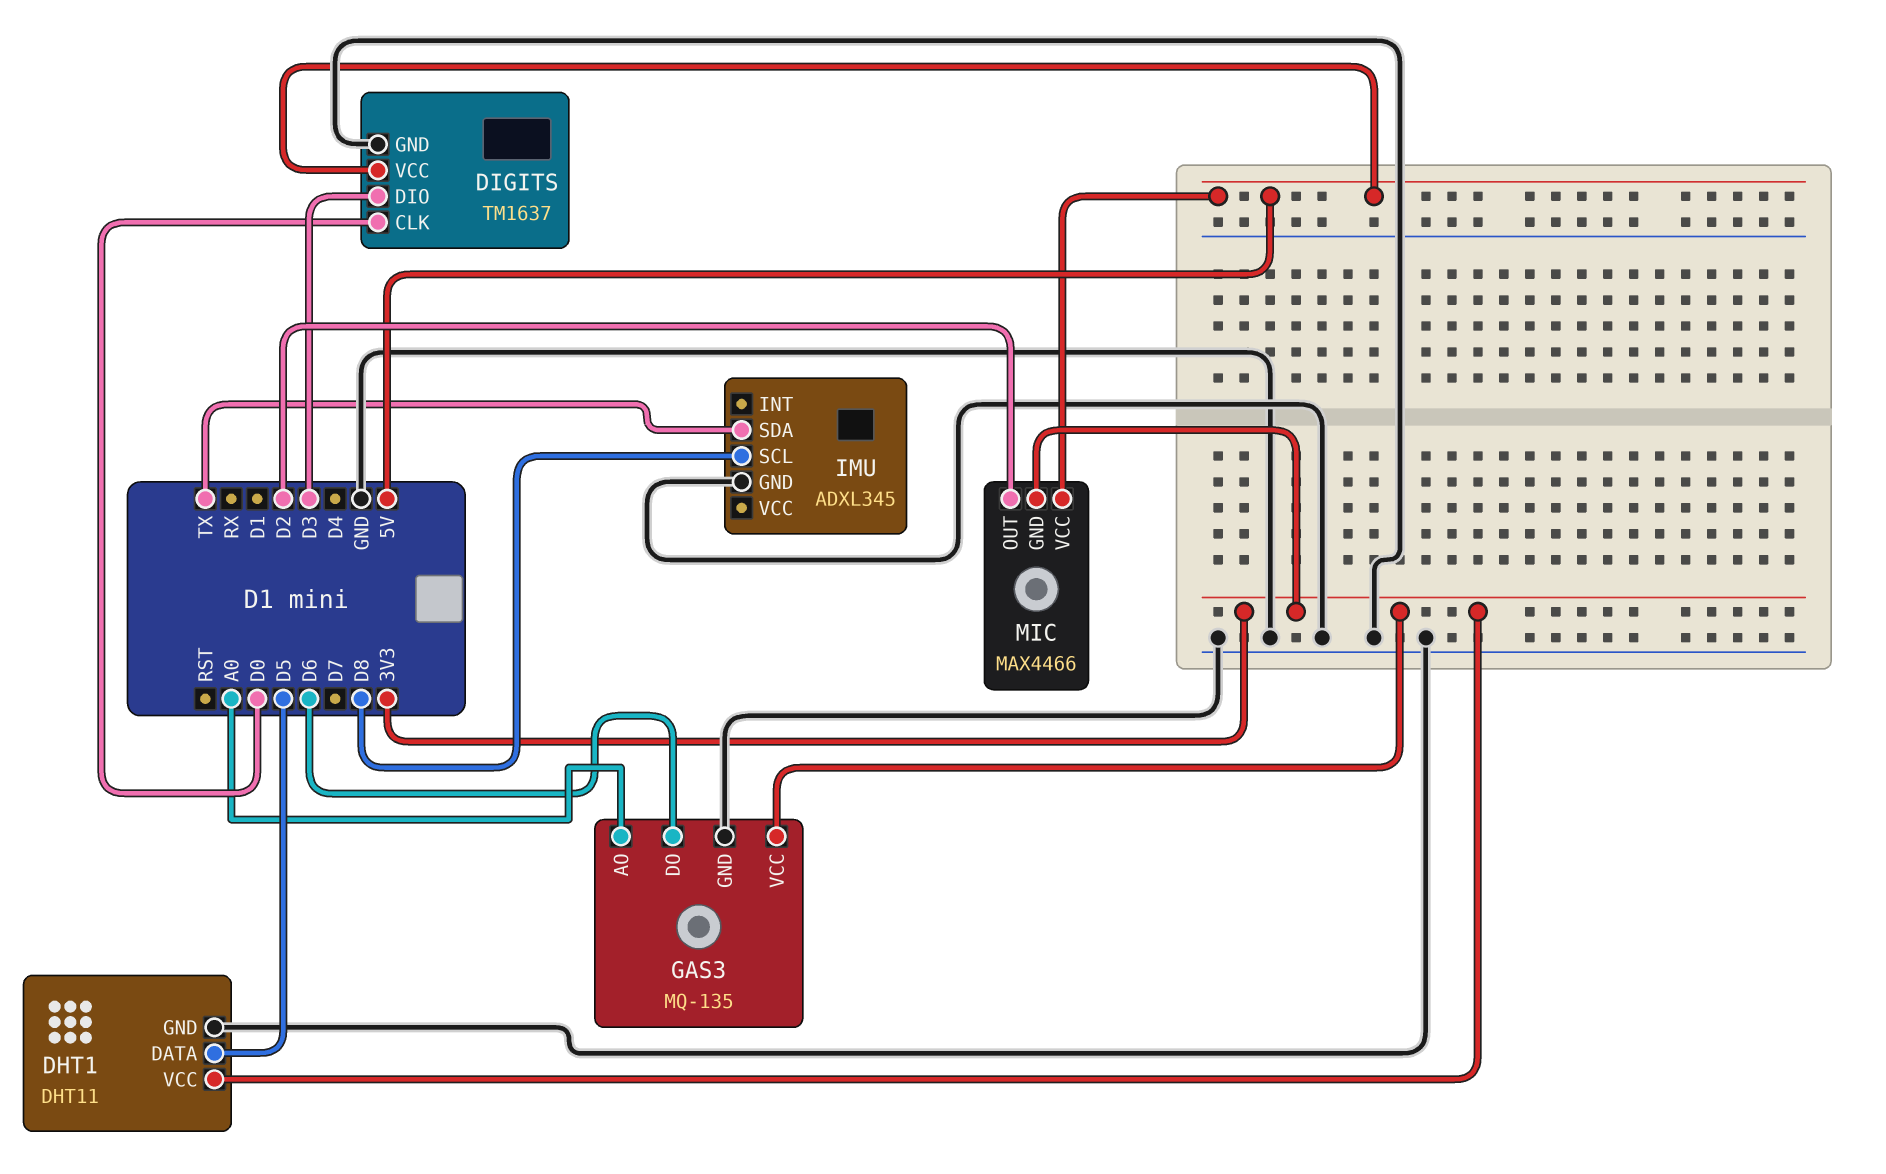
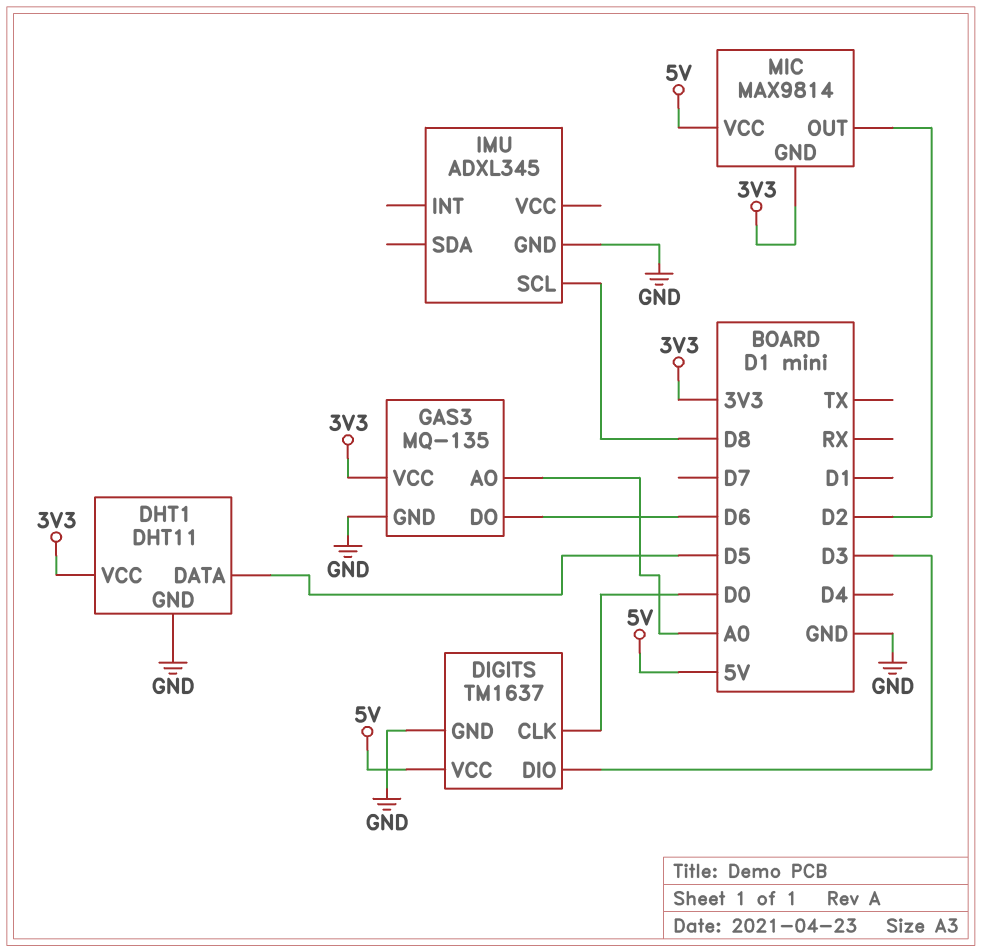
IMU pin SDA: TX -> none
MIC: MAX4466 -> MAX9814

